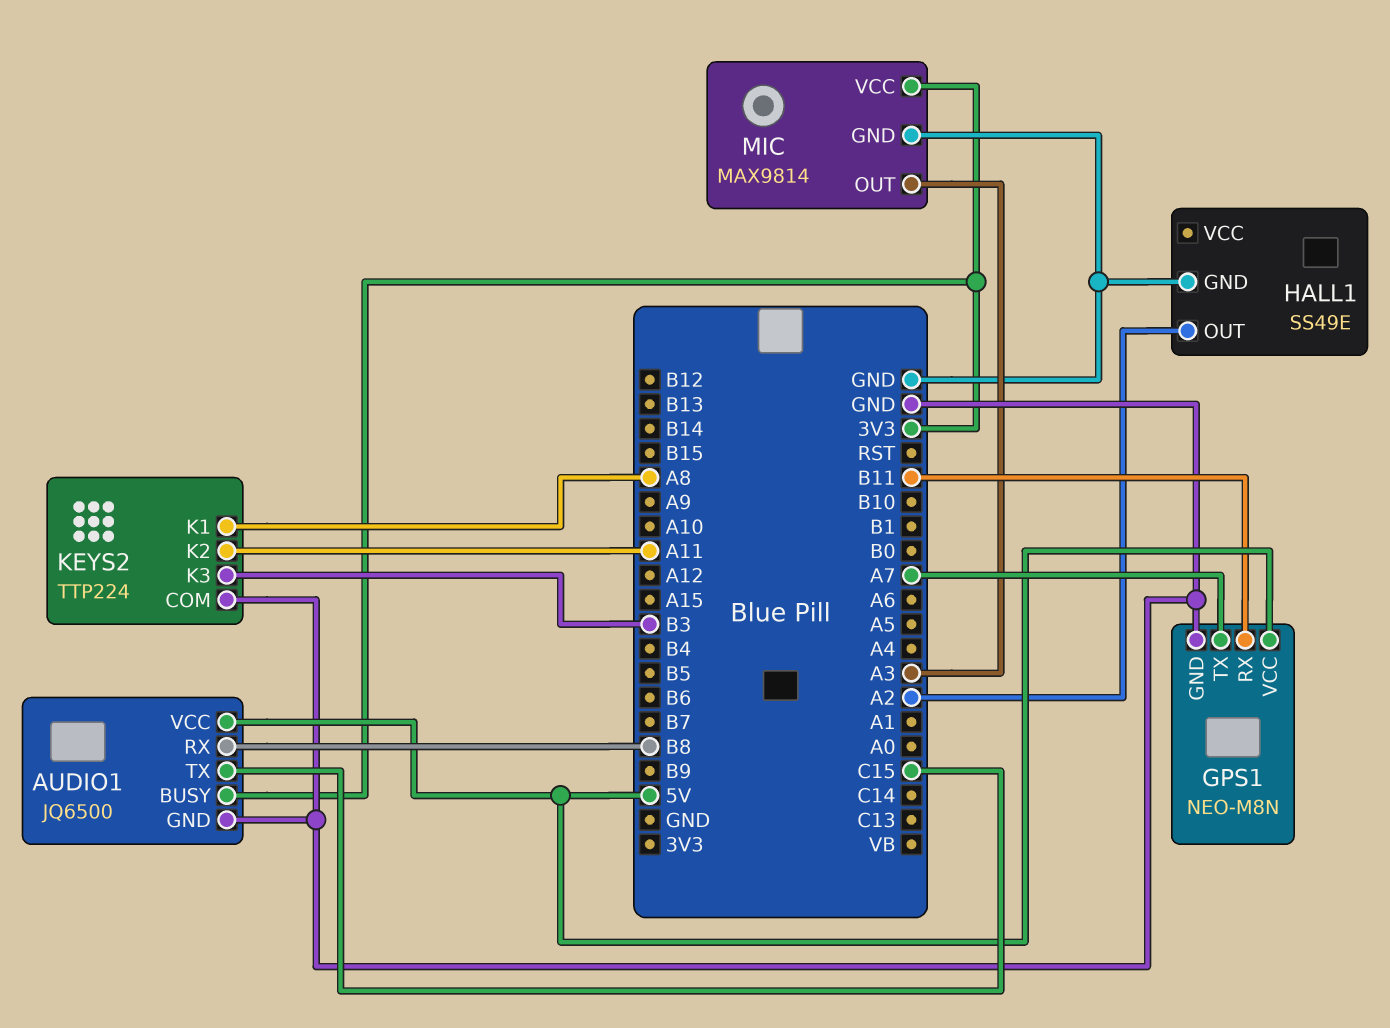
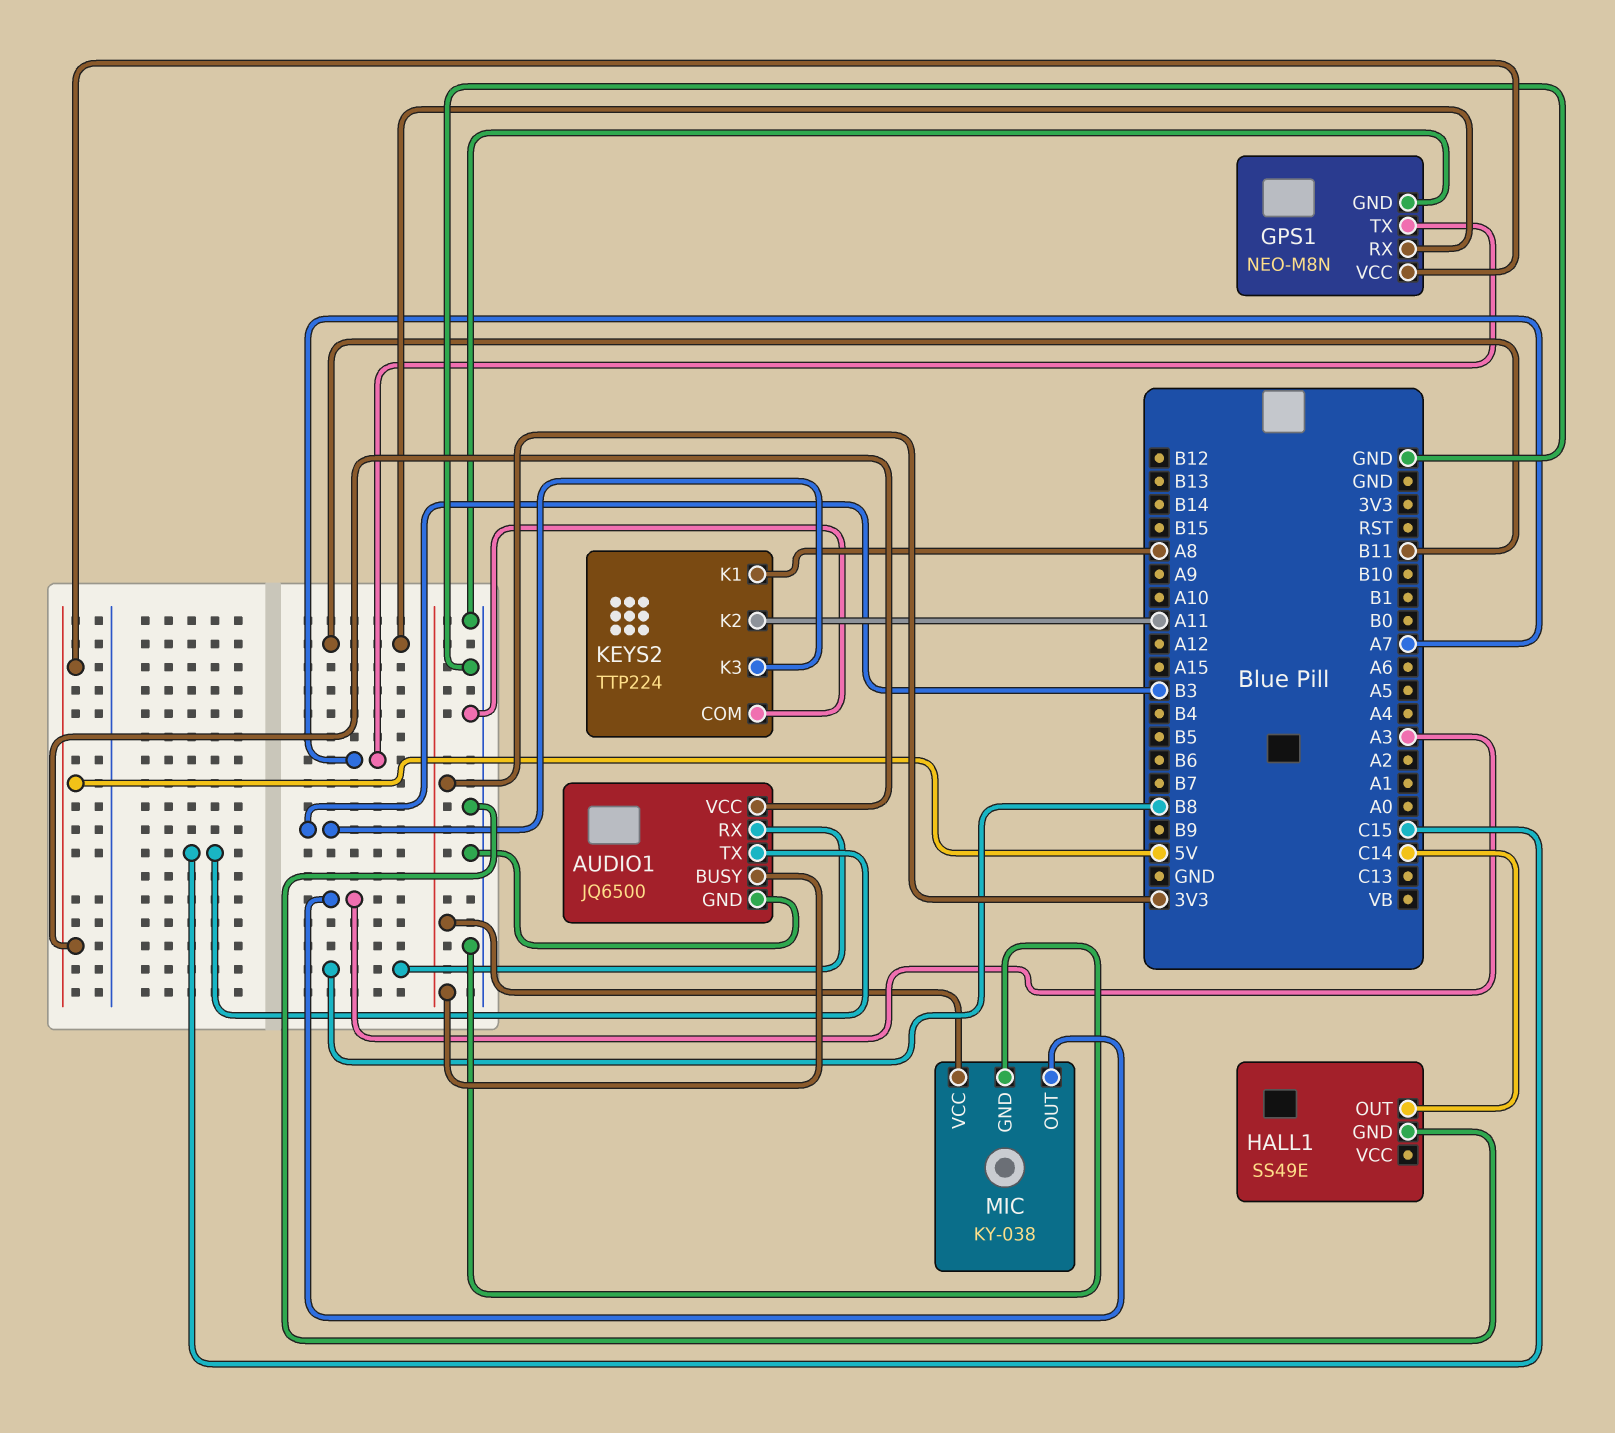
HALL1 pin OUT: A2 -> C14
MIC: MAX9814 -> KY-038

